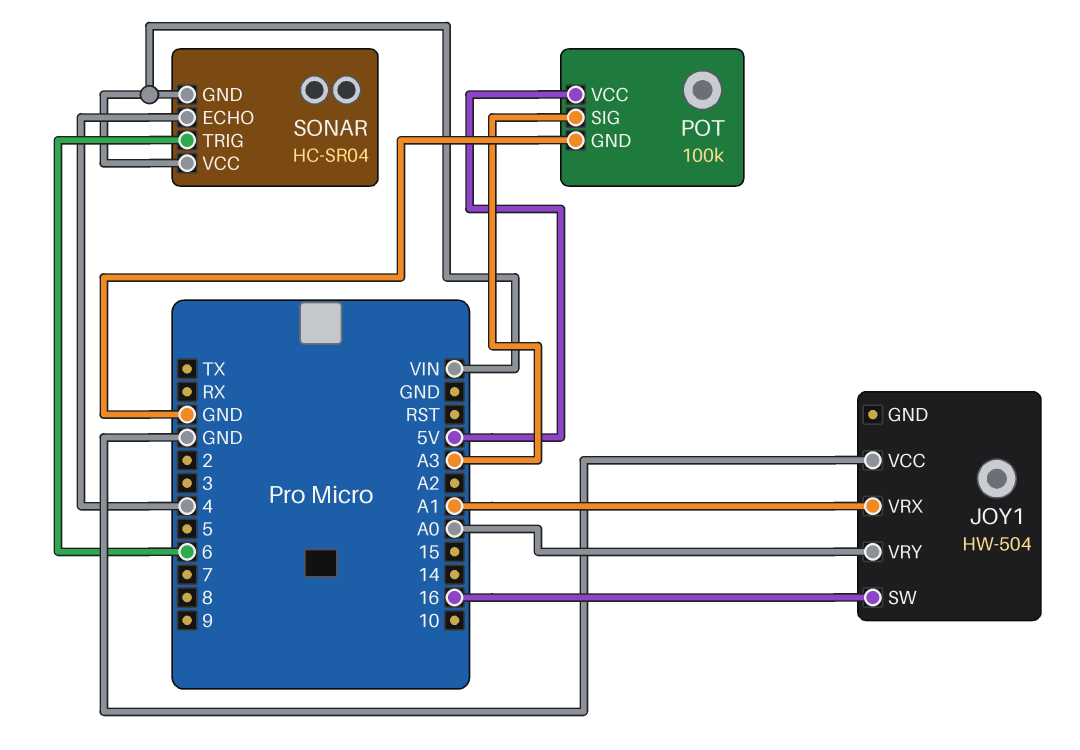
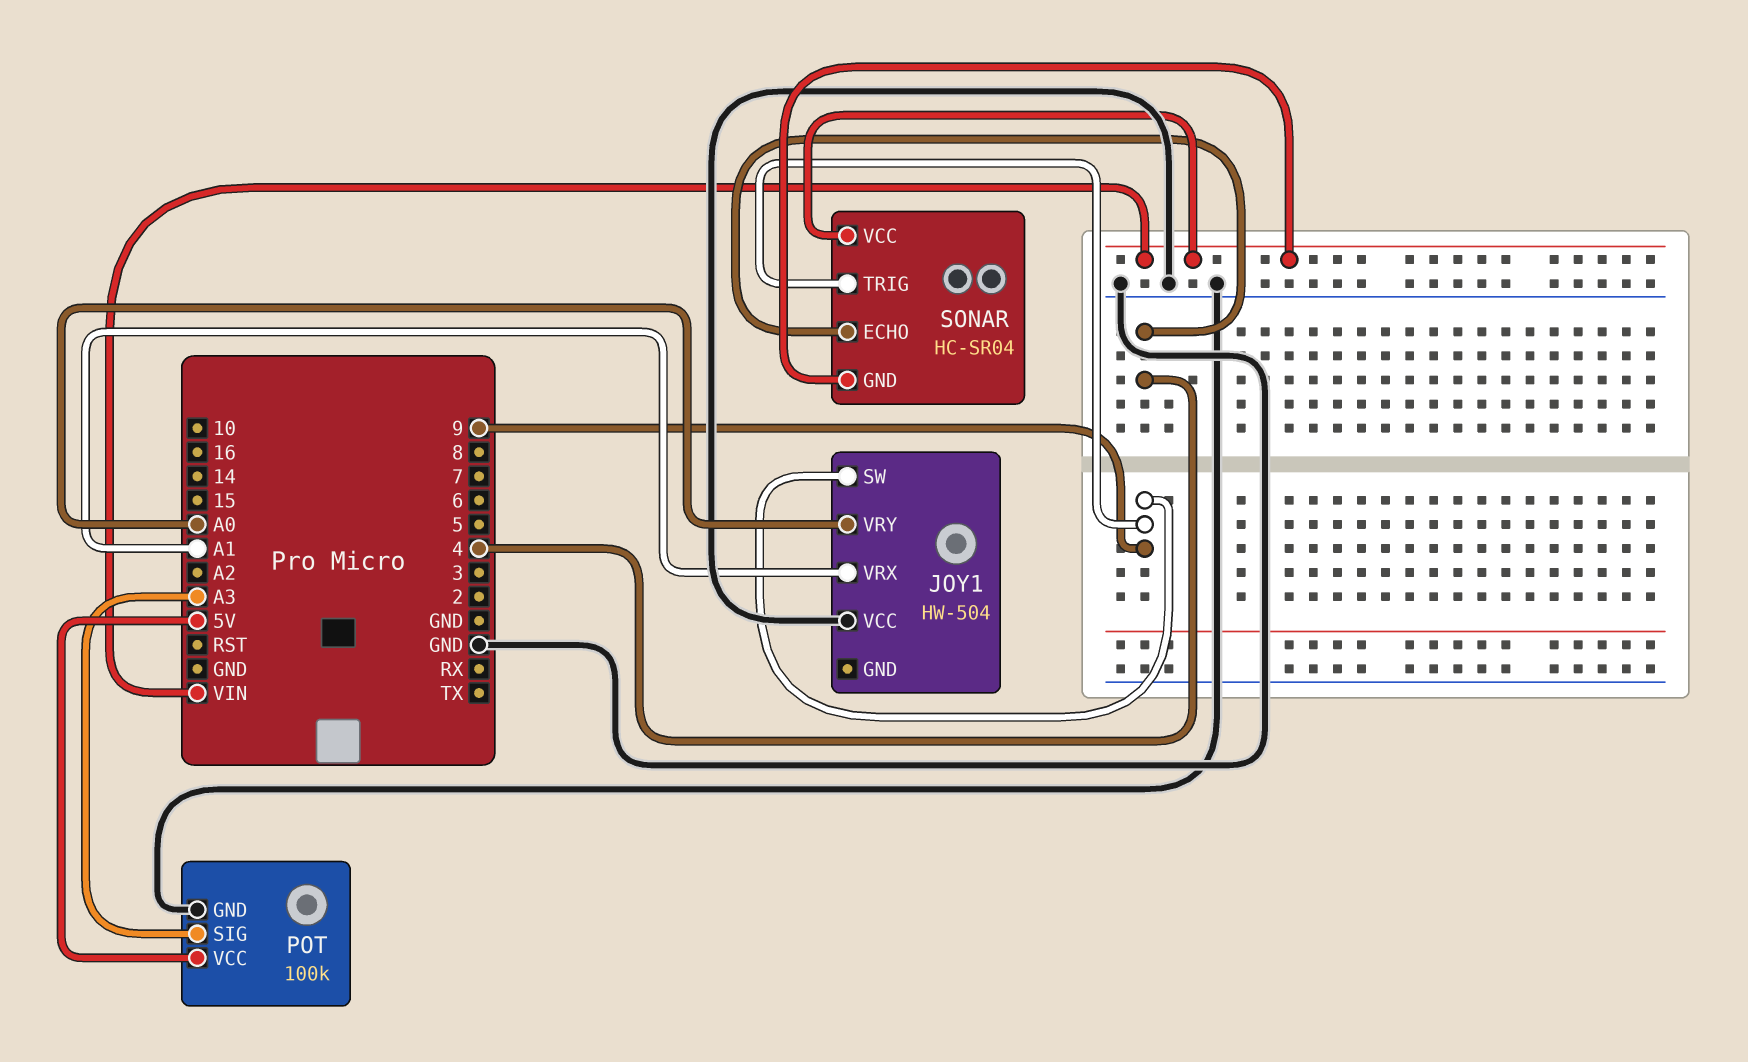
JOY1 pin SW: 16 -> 9
SONAR pin TRIG: 6 -> 9

